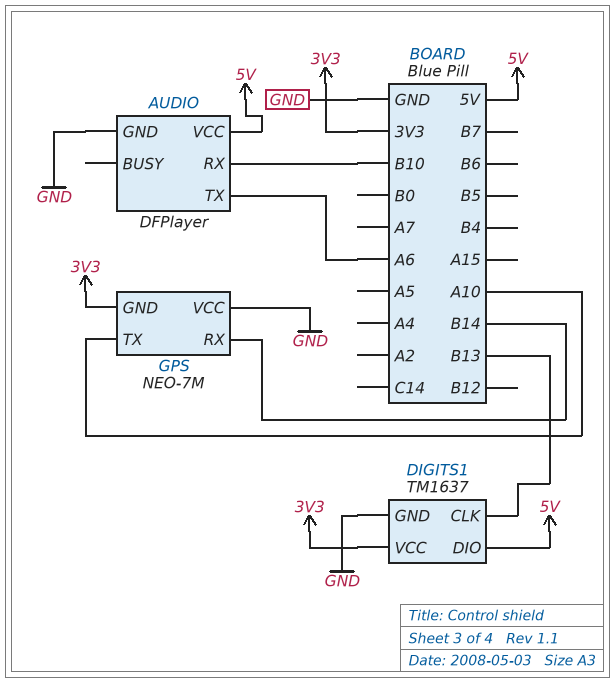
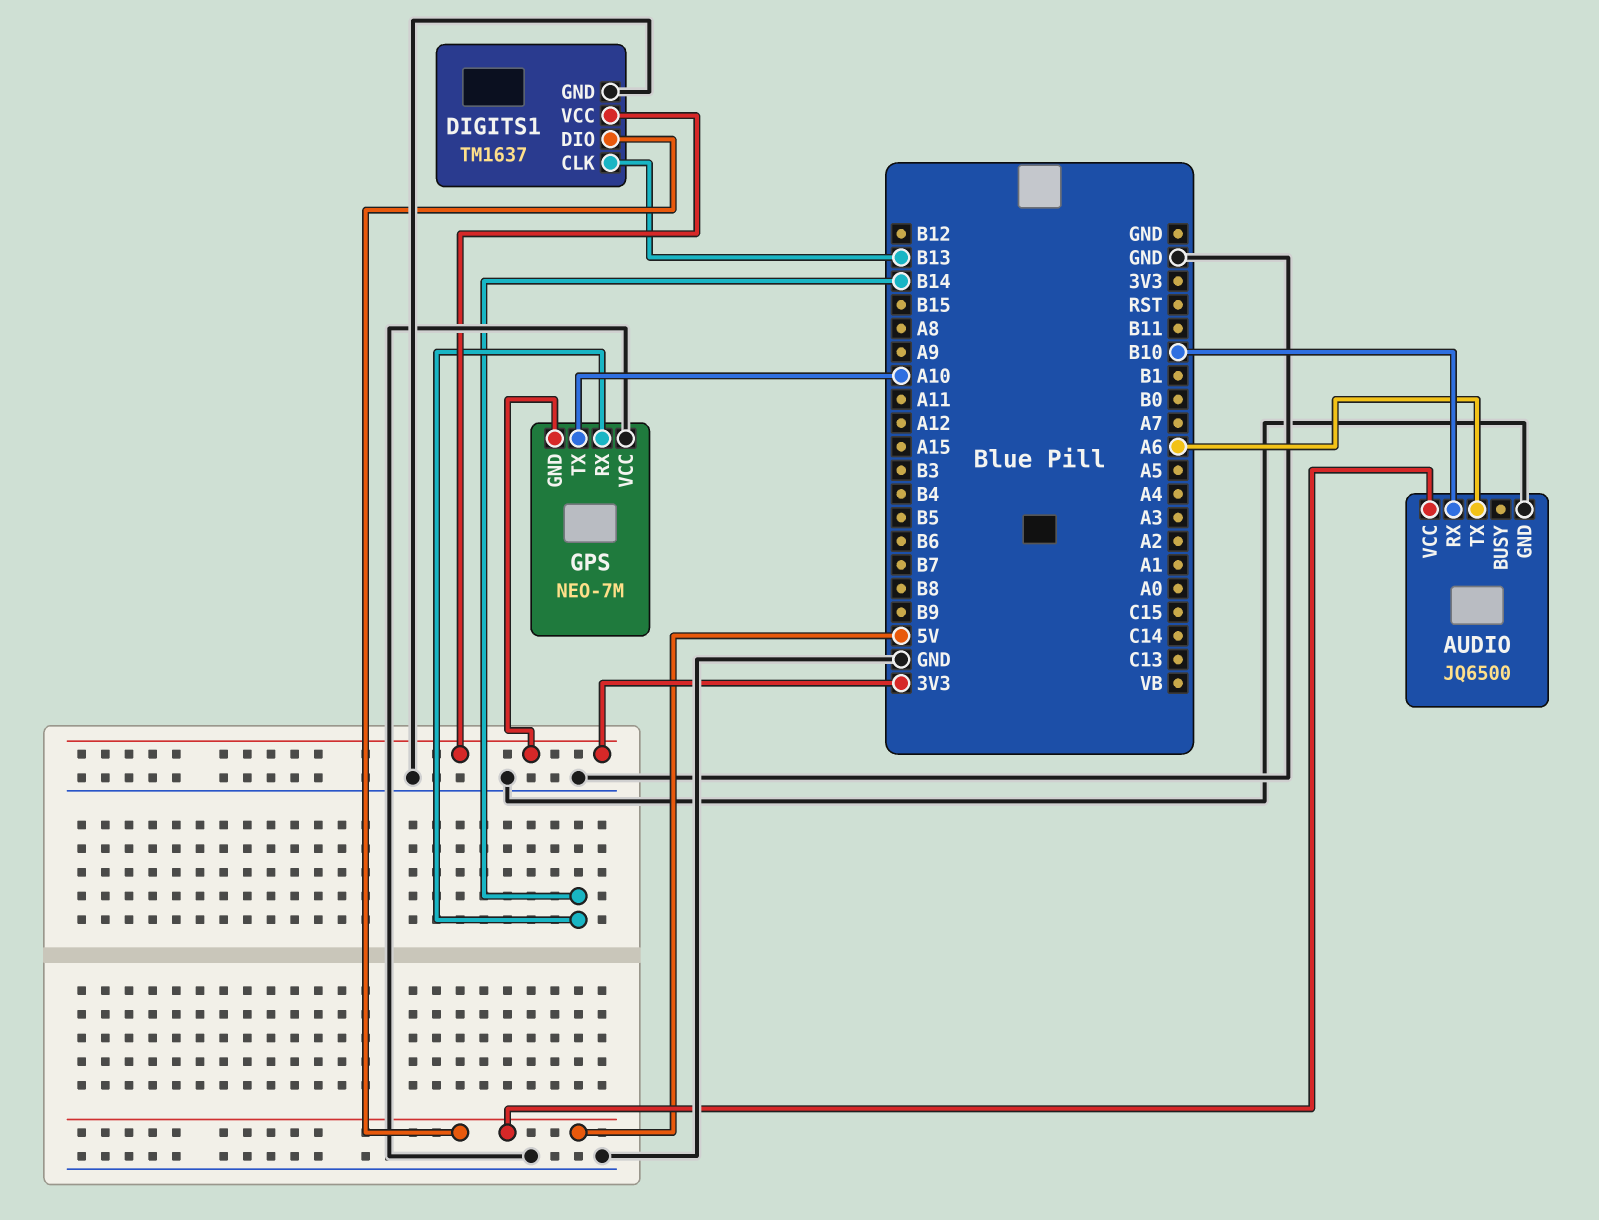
AUDIO: DFPlayer -> JQ6500

